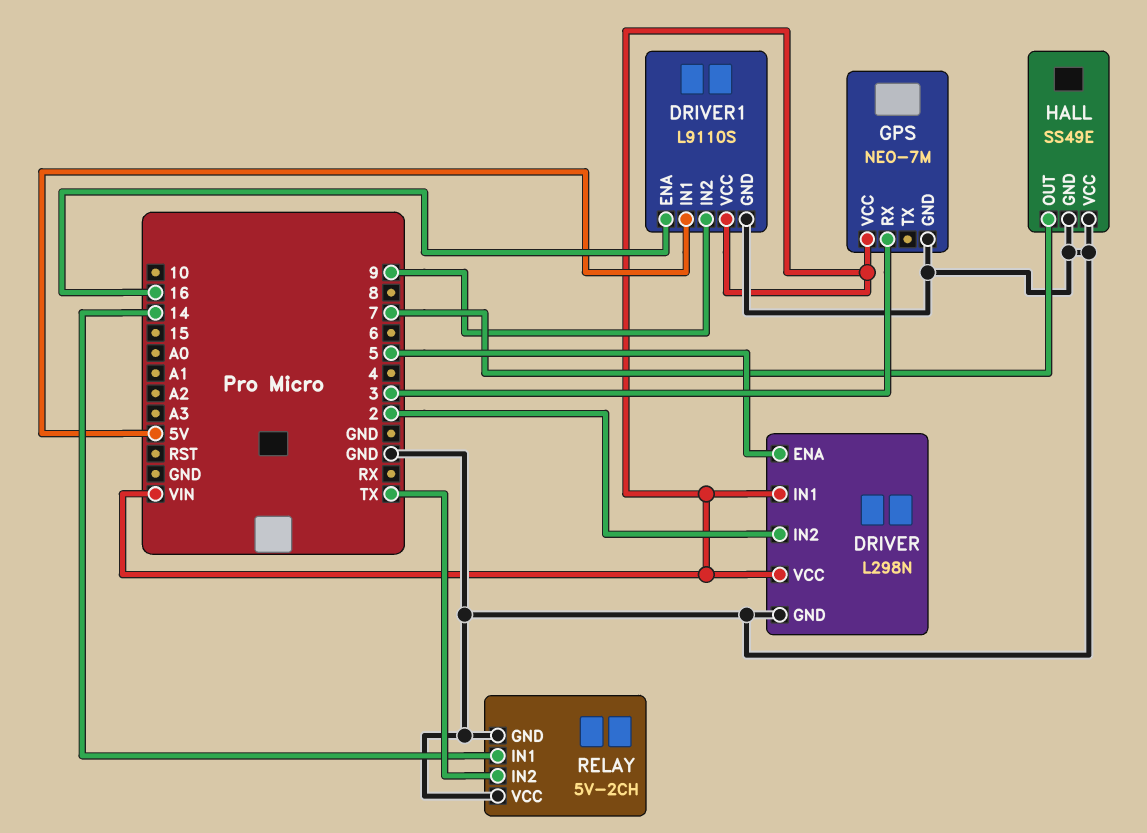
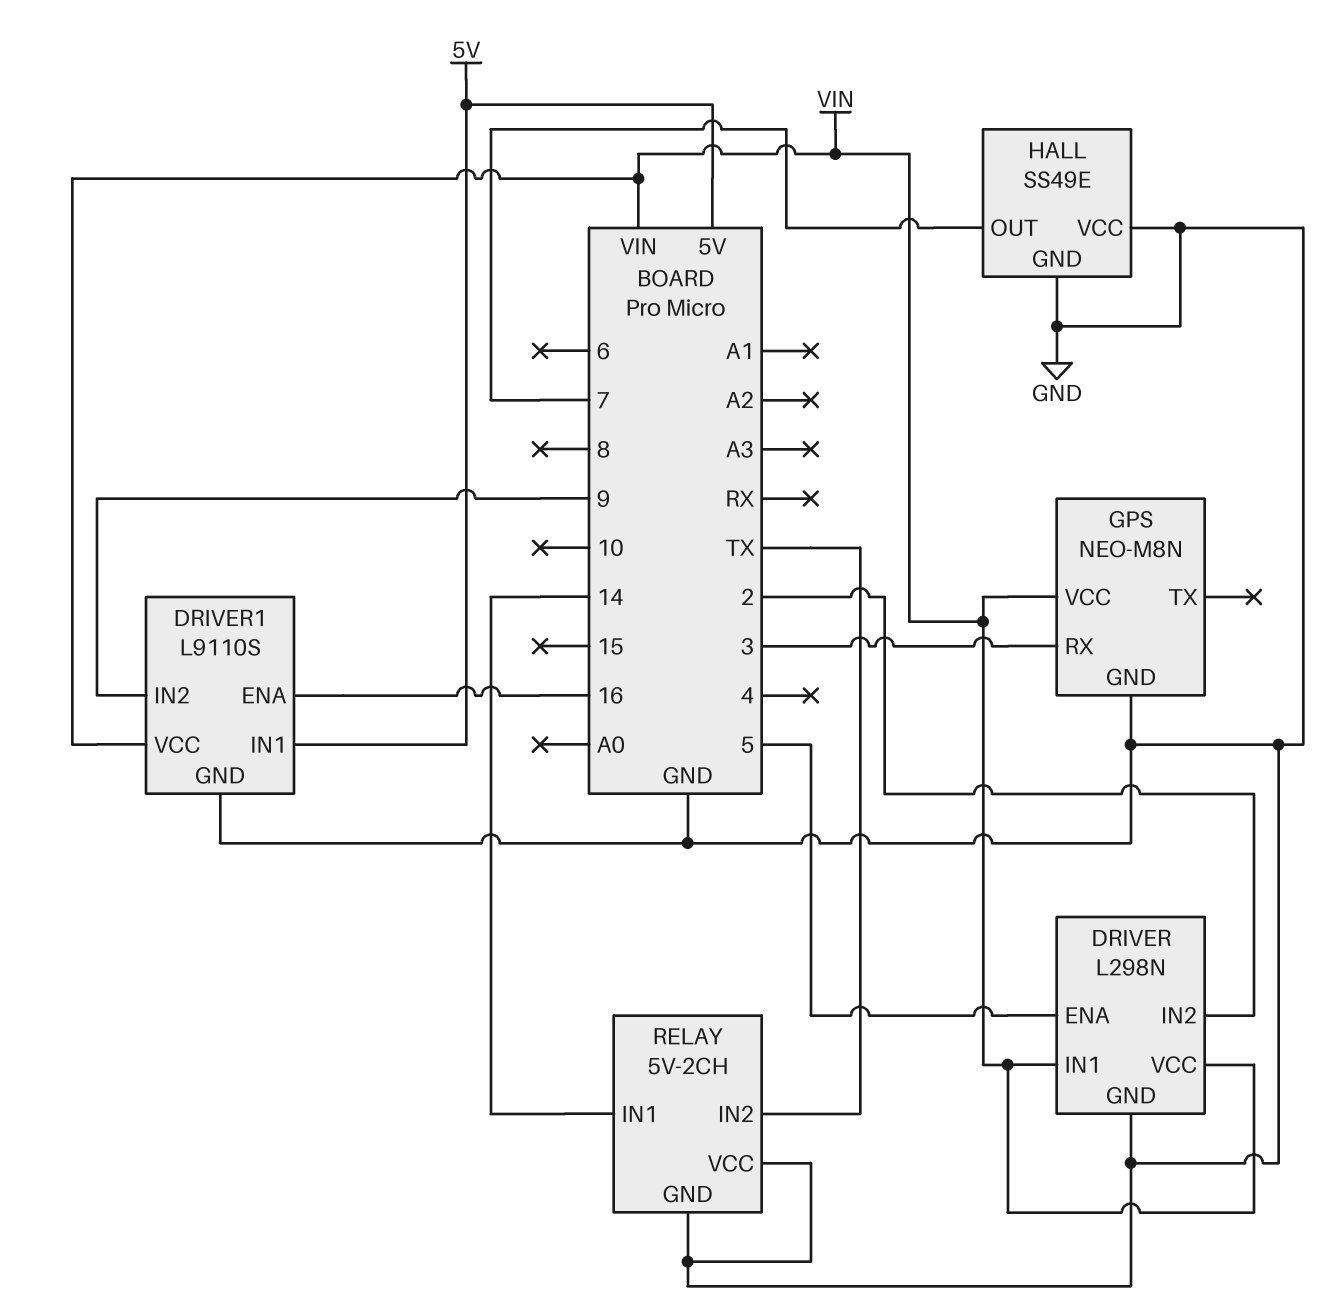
GPS: NEO-7M -> NEO-M8N

